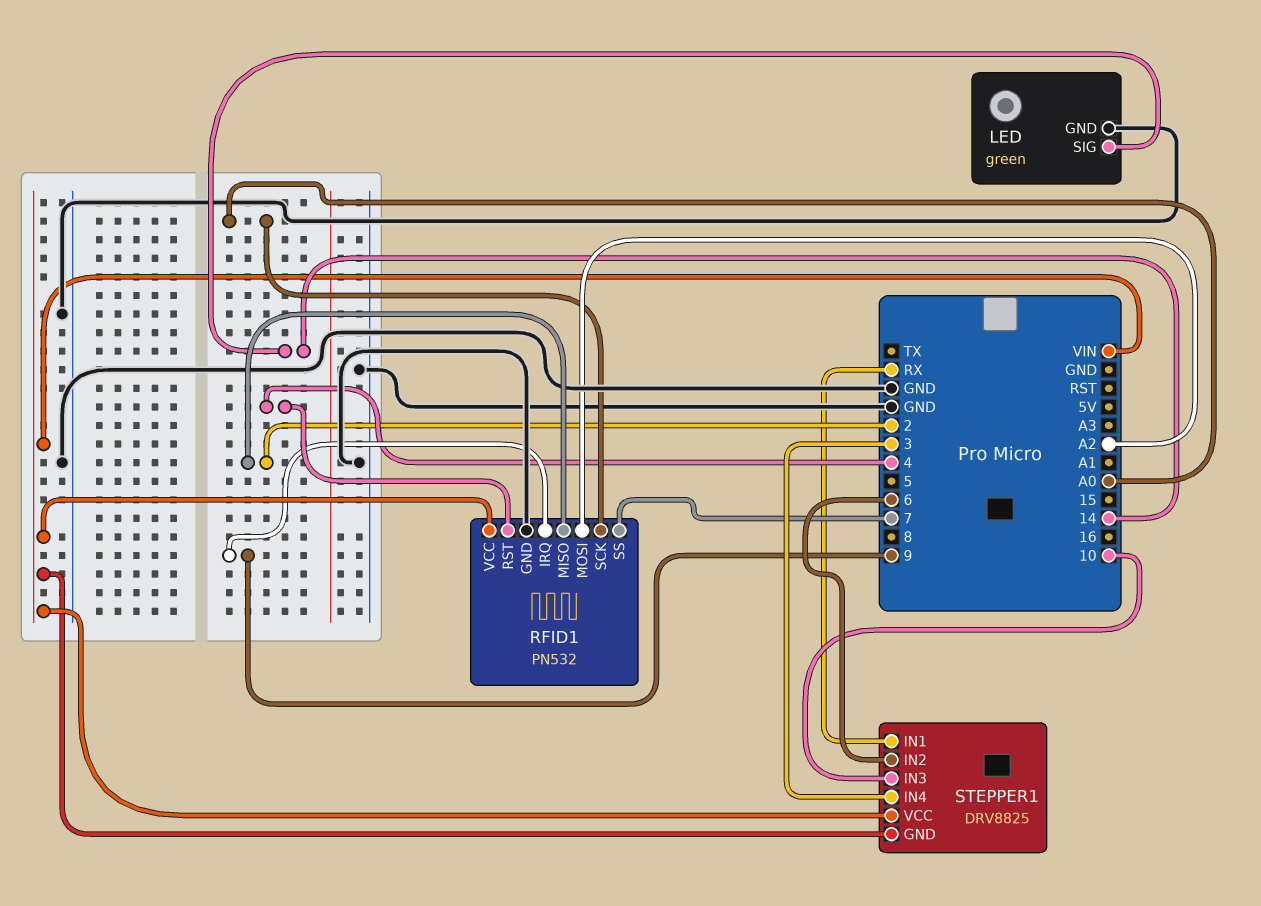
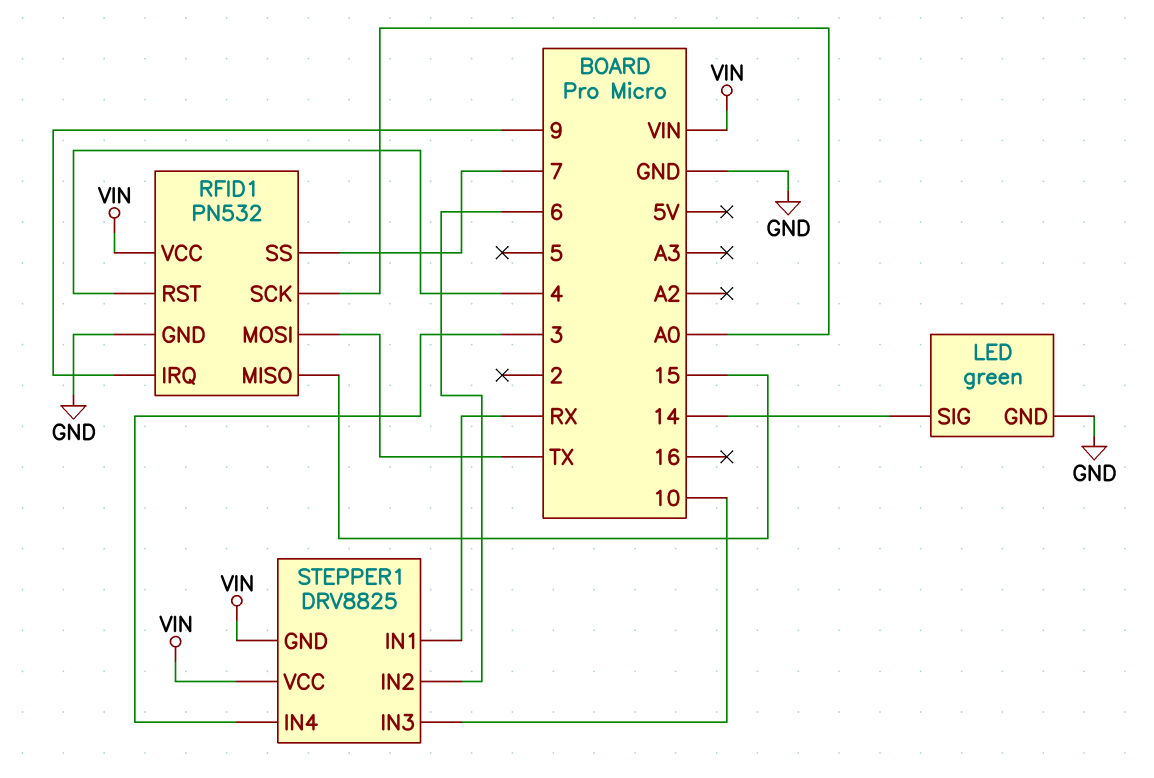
RFID1 pin MISO: 2 -> 15
RFID1 pin MOSI: A2 -> TX

